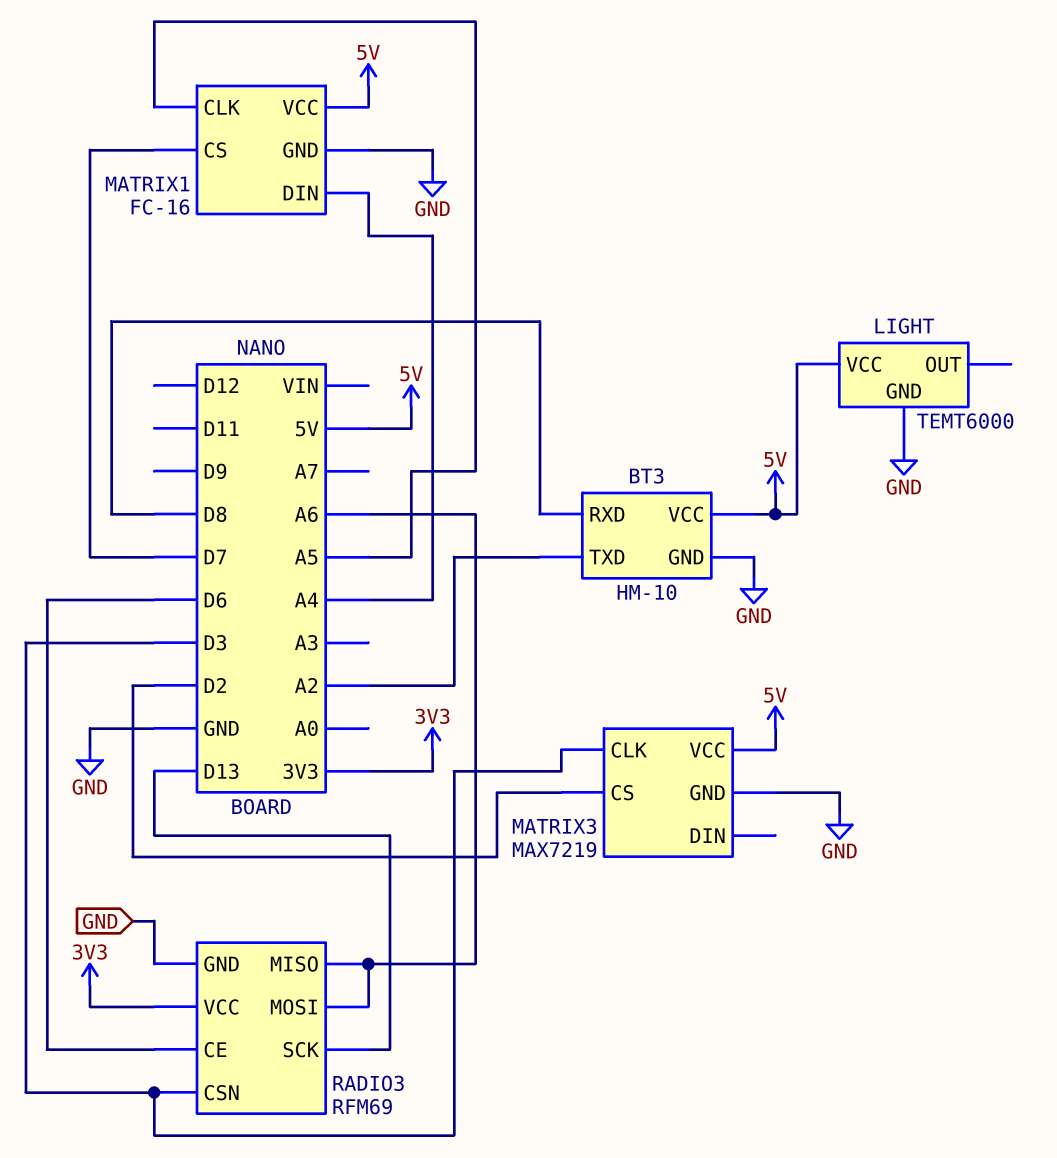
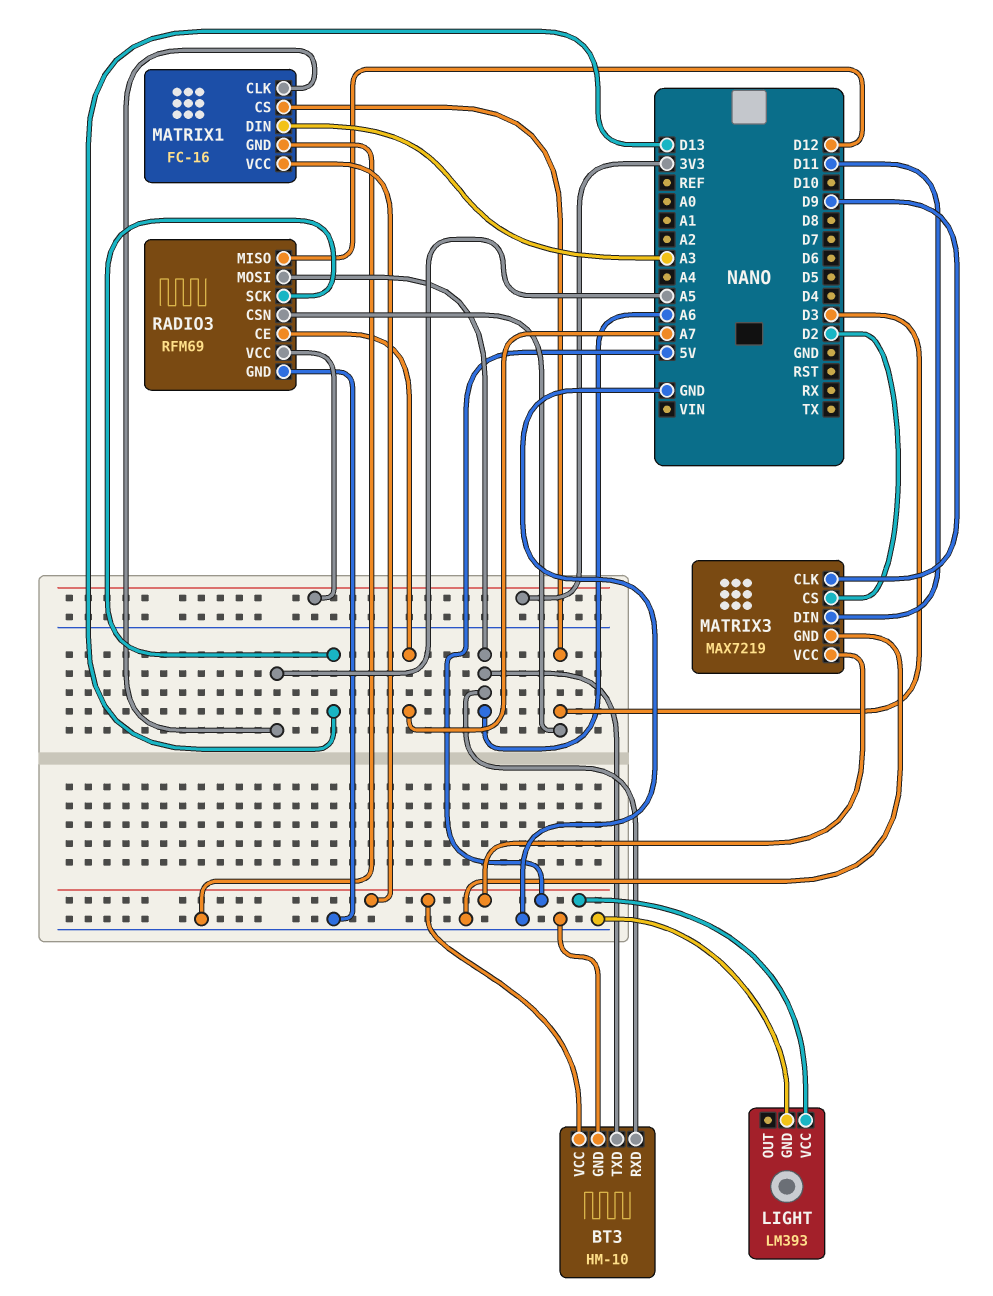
BT3 pin RXD: D8 -> A6
BT3 pin TXD: A2 -> A6
LIGHT: TEMT6000 -> LM393
MATRIX1 pin CS: D7 -> D3
MATRIX1 pin DIN: A4 -> A3
MATRIX3 pin CLK: D3 -> D9
MATRIX3 pin DIN: none -> D11
RADIO3 pin CE: D6 -> A7
RADIO3 pin MISO: A6 -> D12

